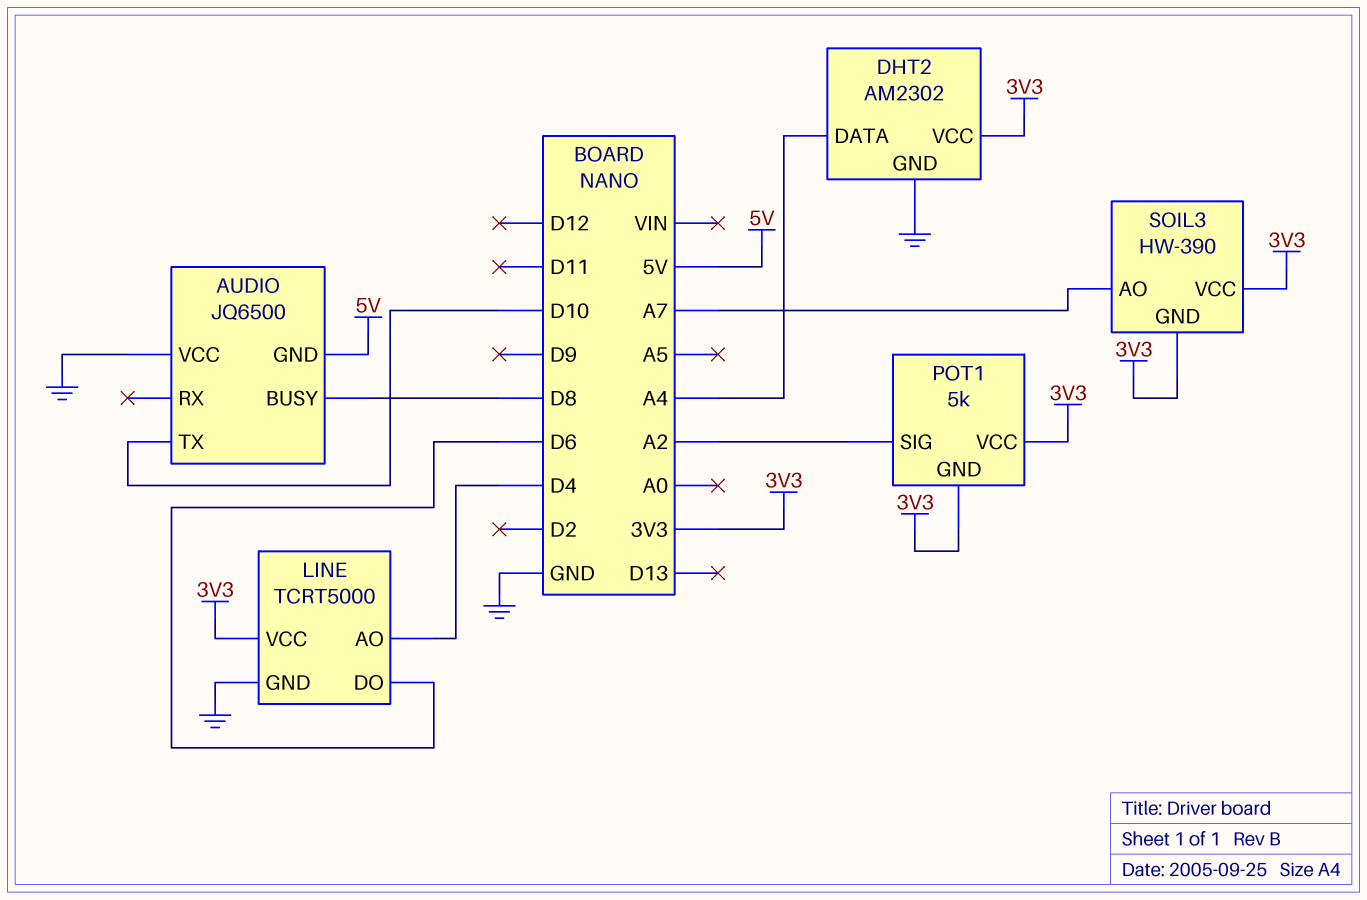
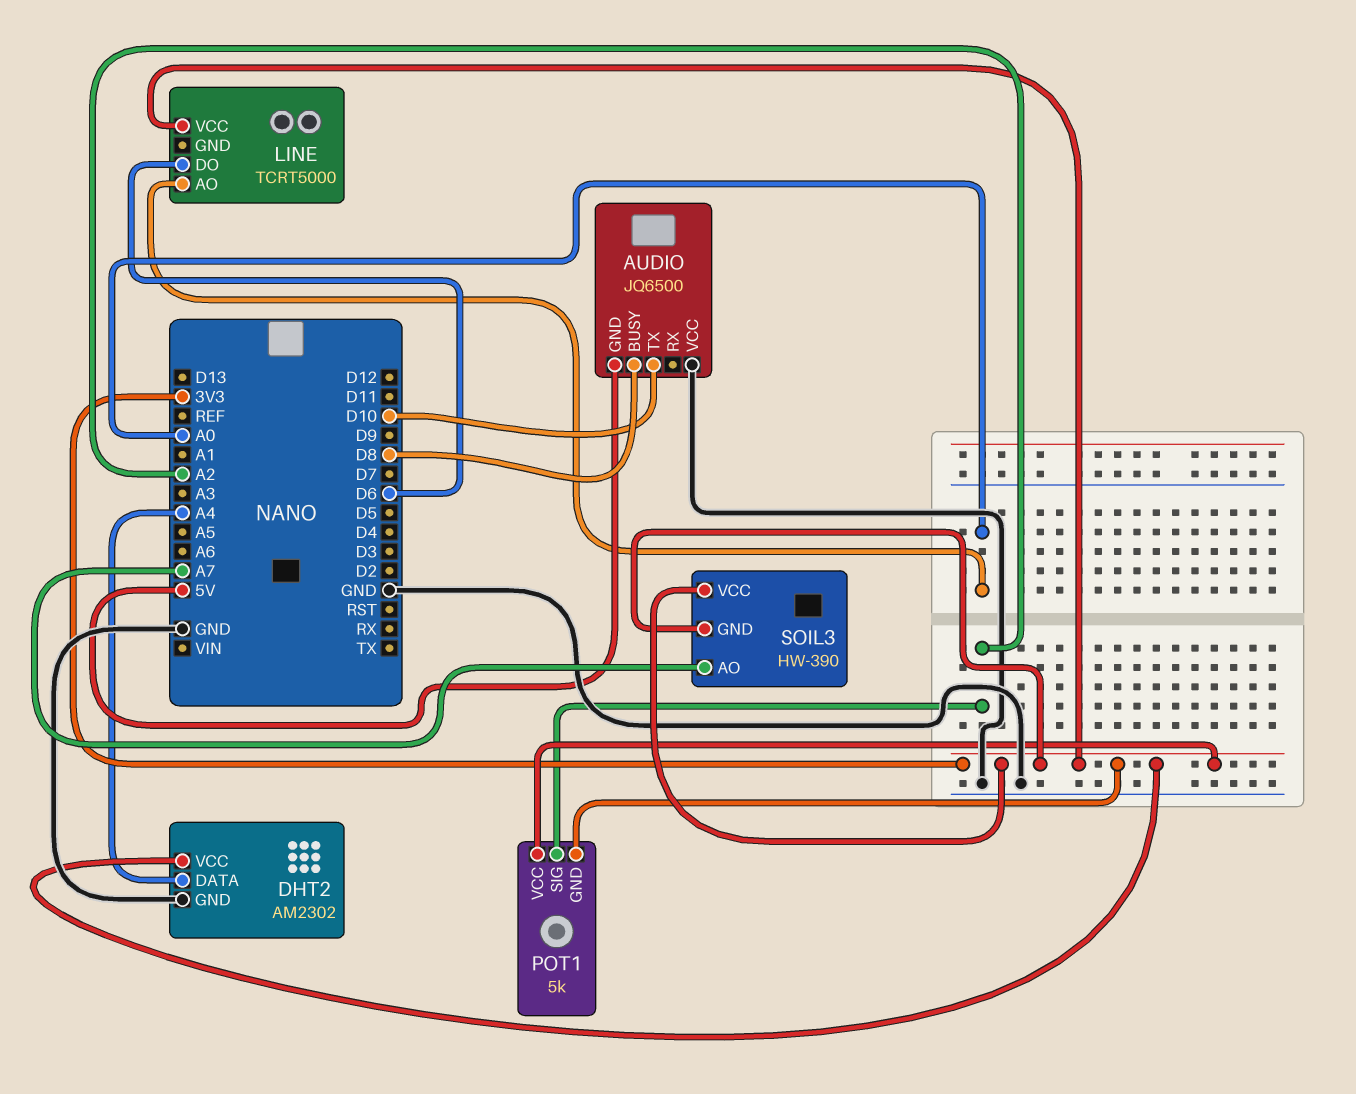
LINE pin AO: D4 -> A0
LINE pin GND: GND -> none

